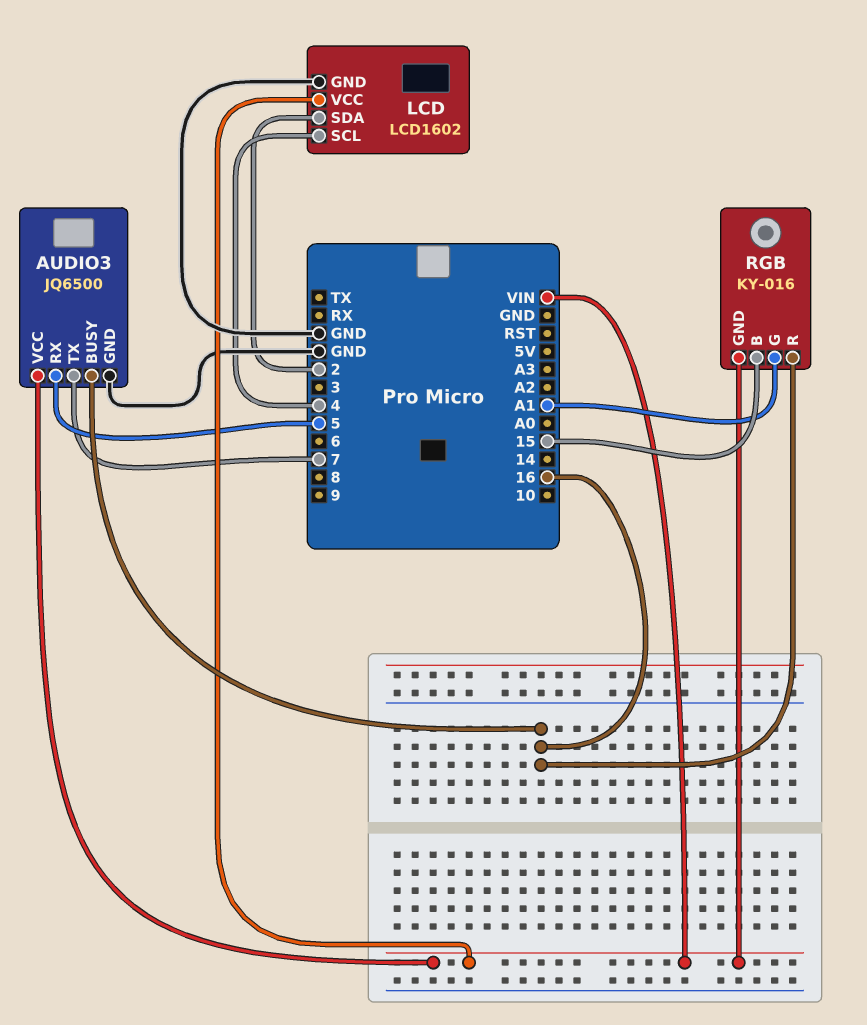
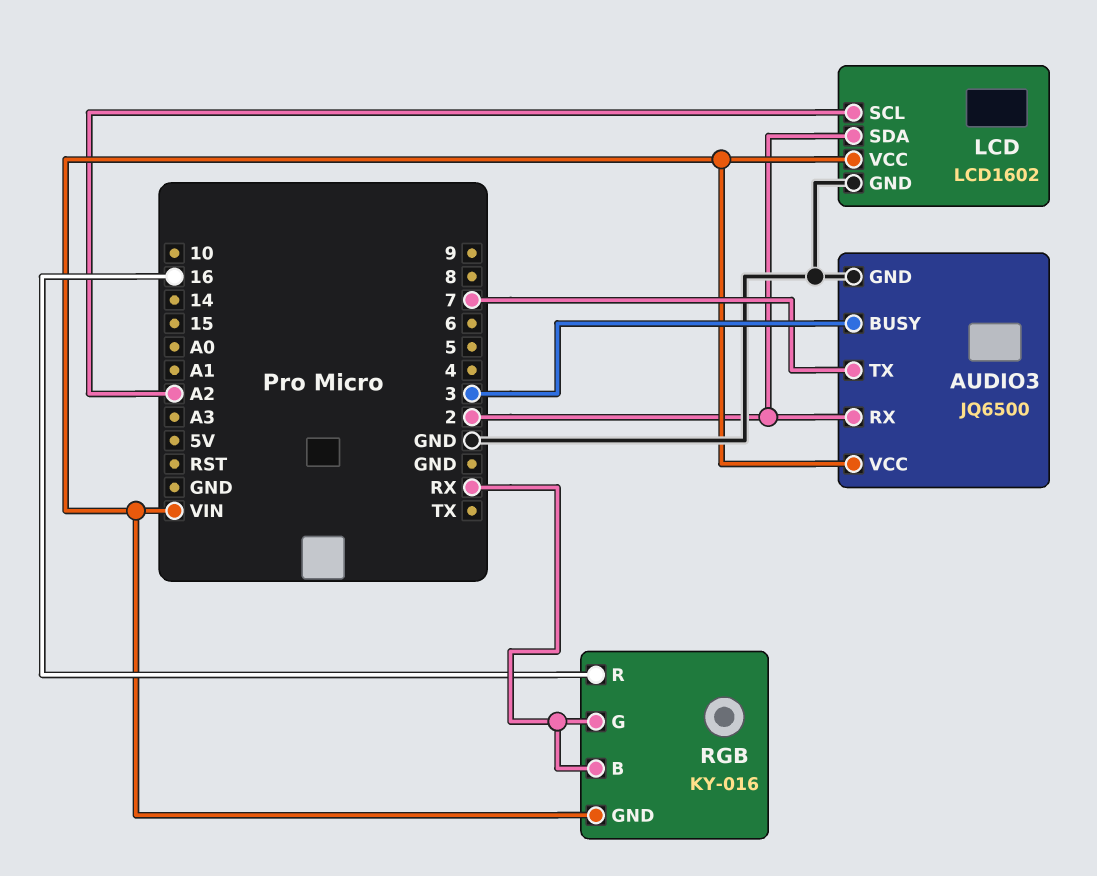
AUDIO3 pin BUSY: 16 -> 3
AUDIO3 pin RX: 5 -> 2
LCD pin SCL: 4 -> A2
RGB pin B: 15 -> RX
RGB pin G: A1 -> RX

